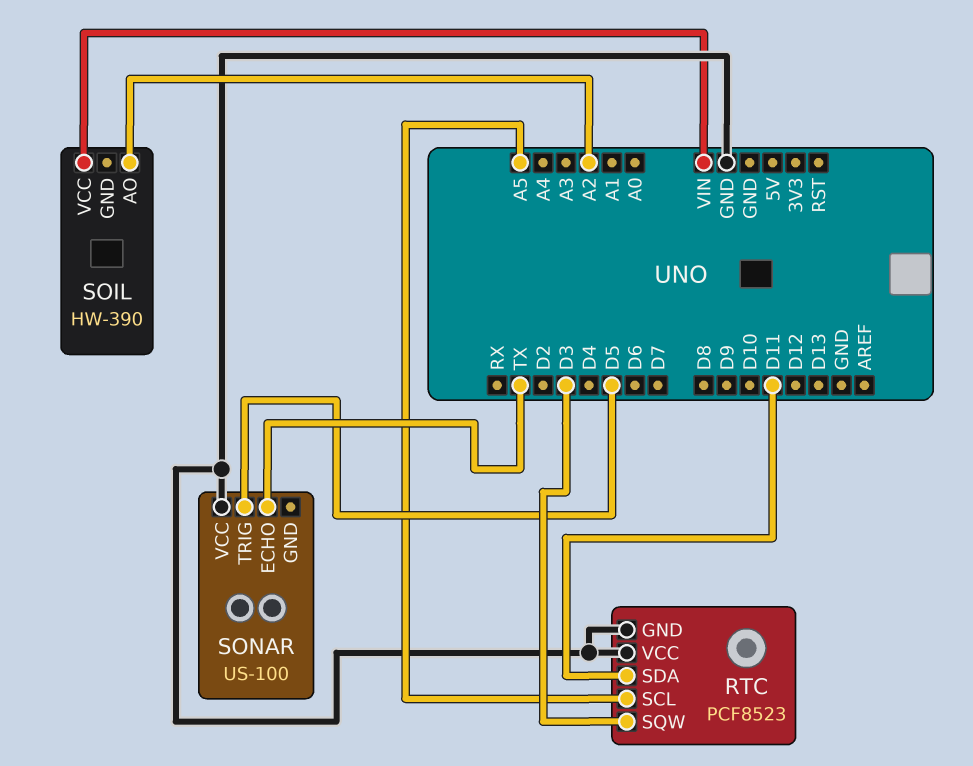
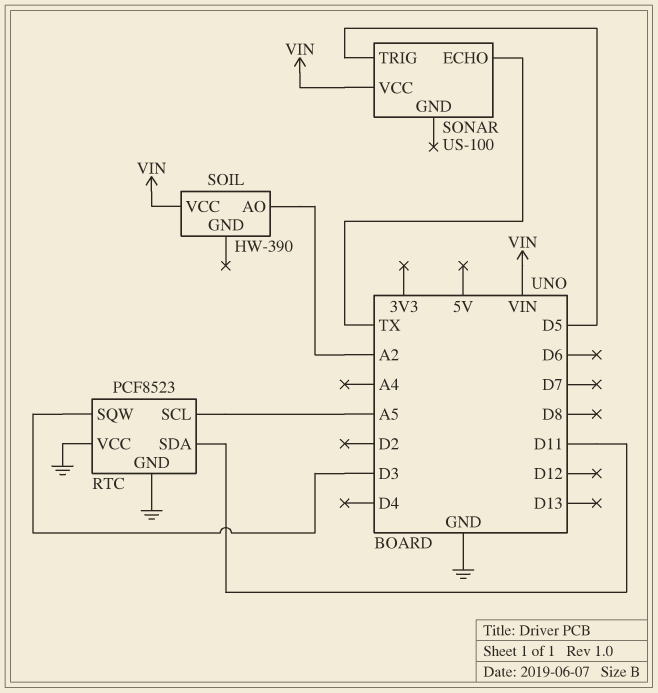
SONAR pin VCC: GND -> VIN

